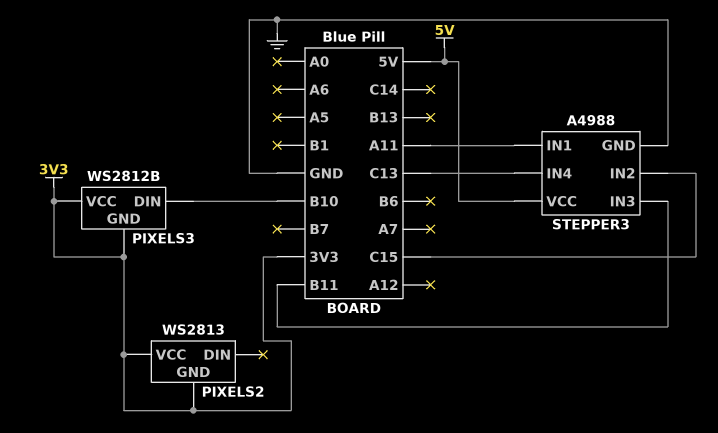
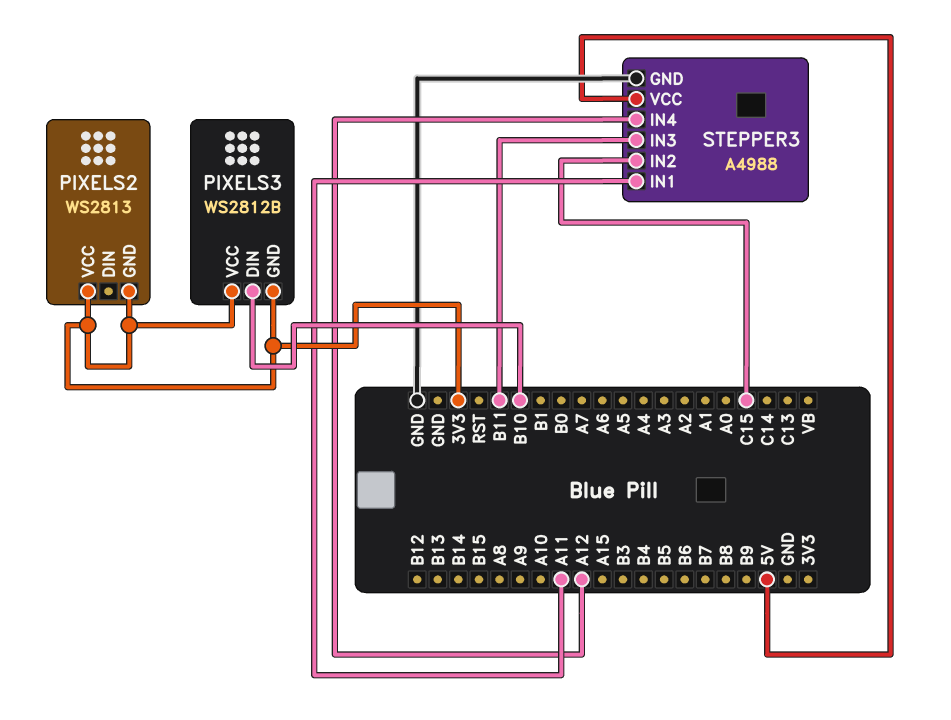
STEPPER3 pin IN4: C13 -> A12

